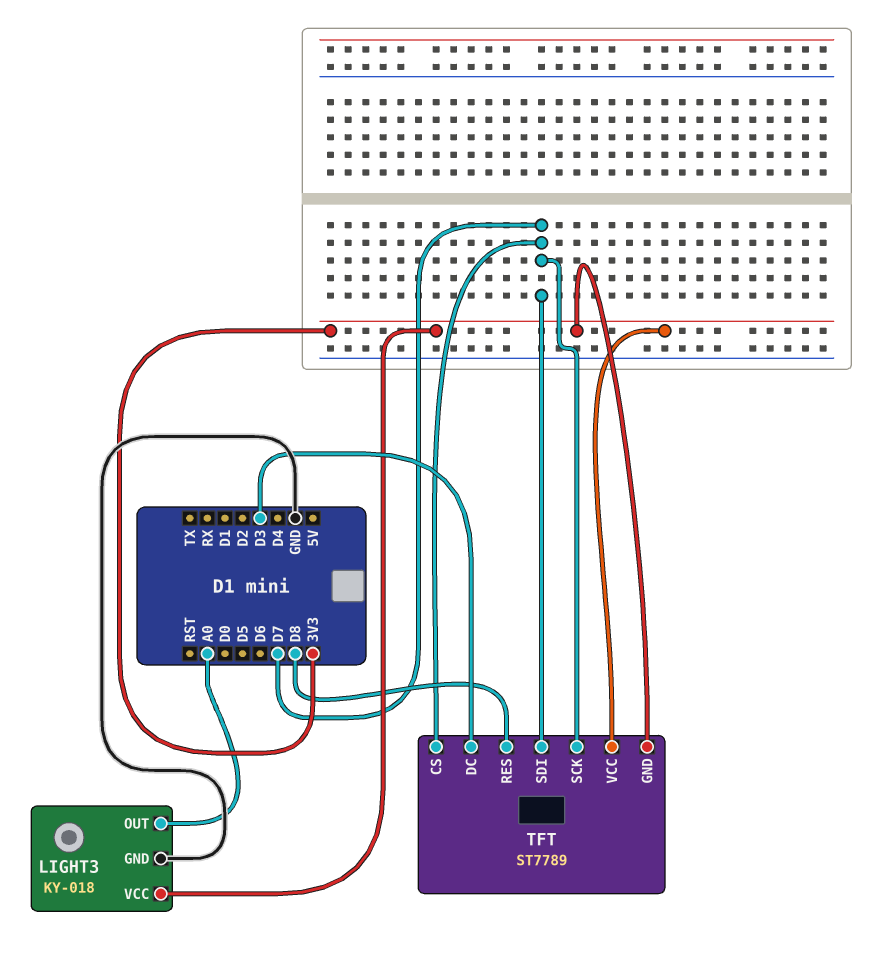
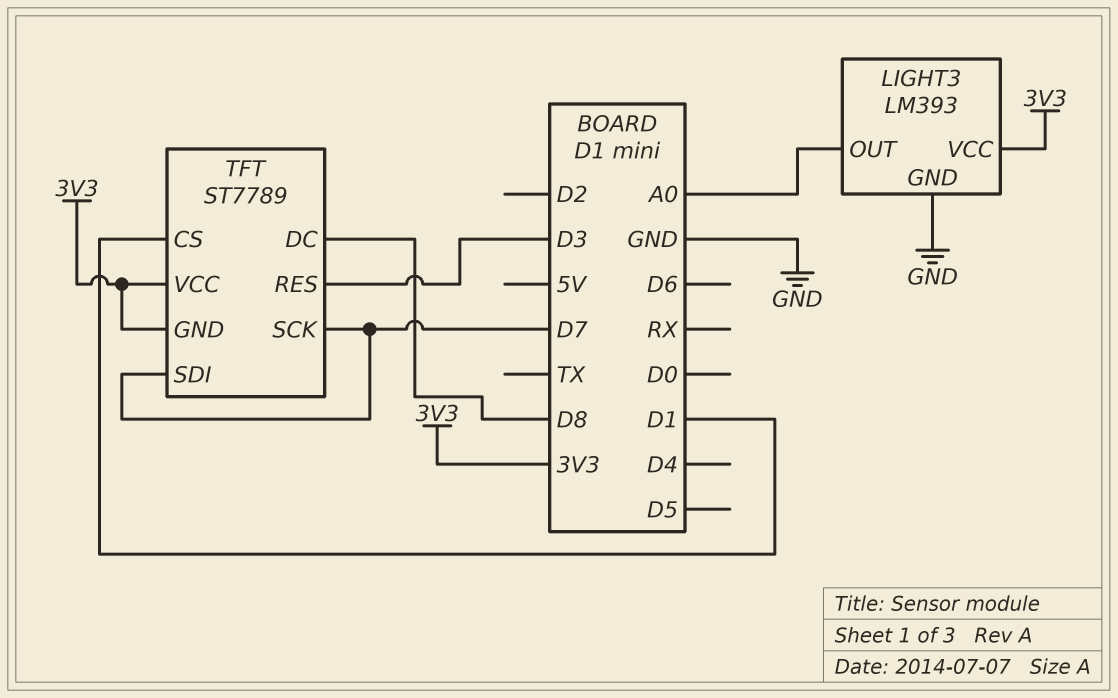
LIGHT3: KY-018 -> LM393
TFT pin CS: D7 -> D1
TFT pin DC: D3 -> D8
TFT pin RES: D8 -> D3

